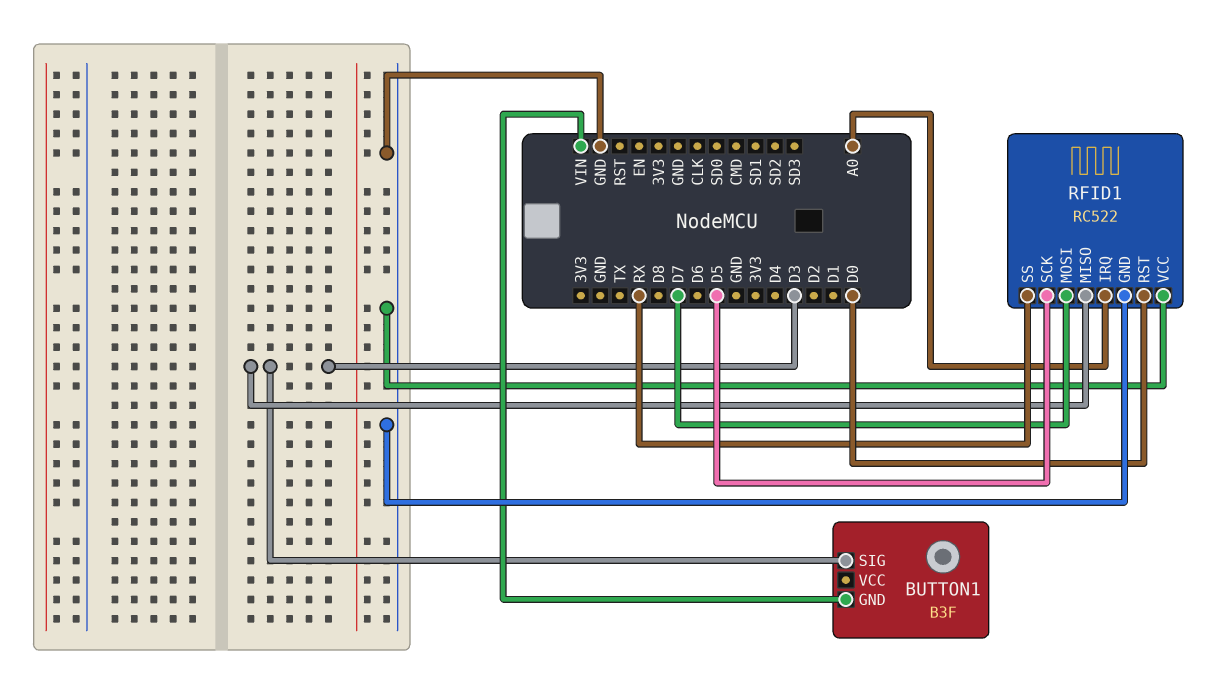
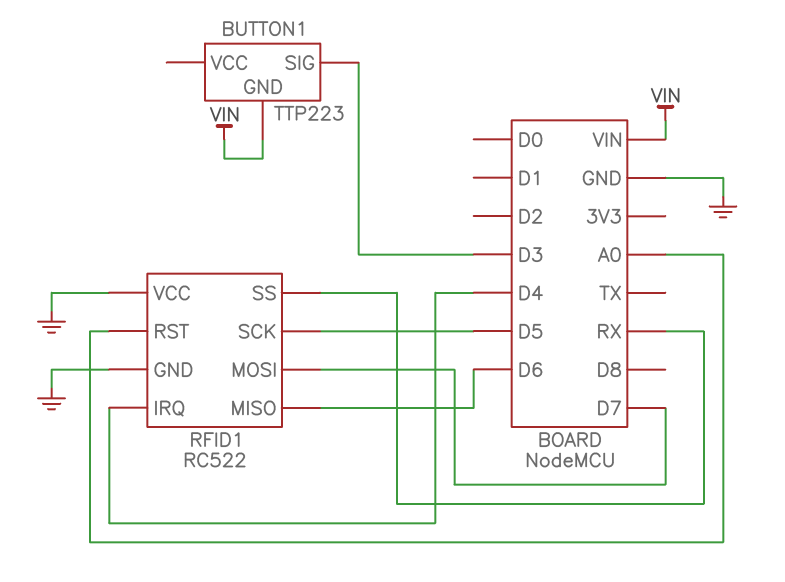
BUTTON1: B3F -> TTP223
RFID1 pin IRQ: A0 -> D4
RFID1 pin MISO: D3 -> D6
RFID1 pin RST: D0 -> A0

